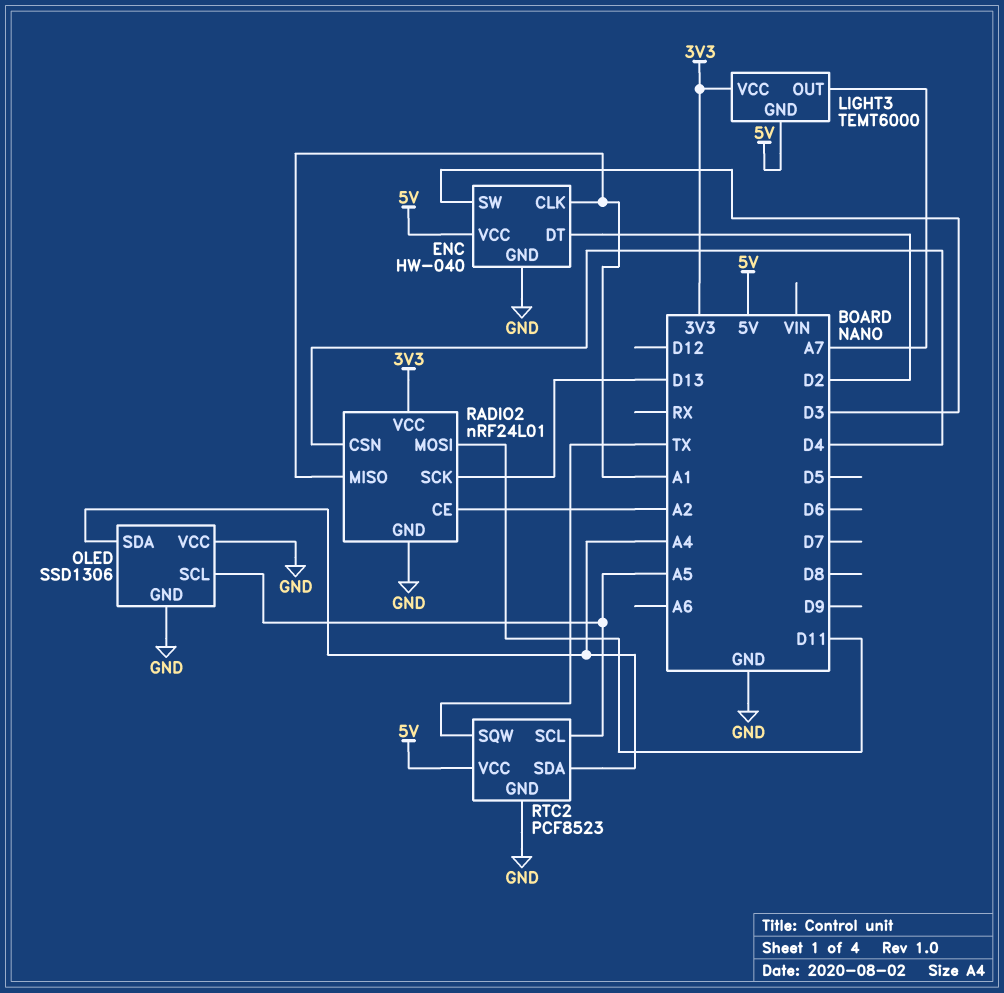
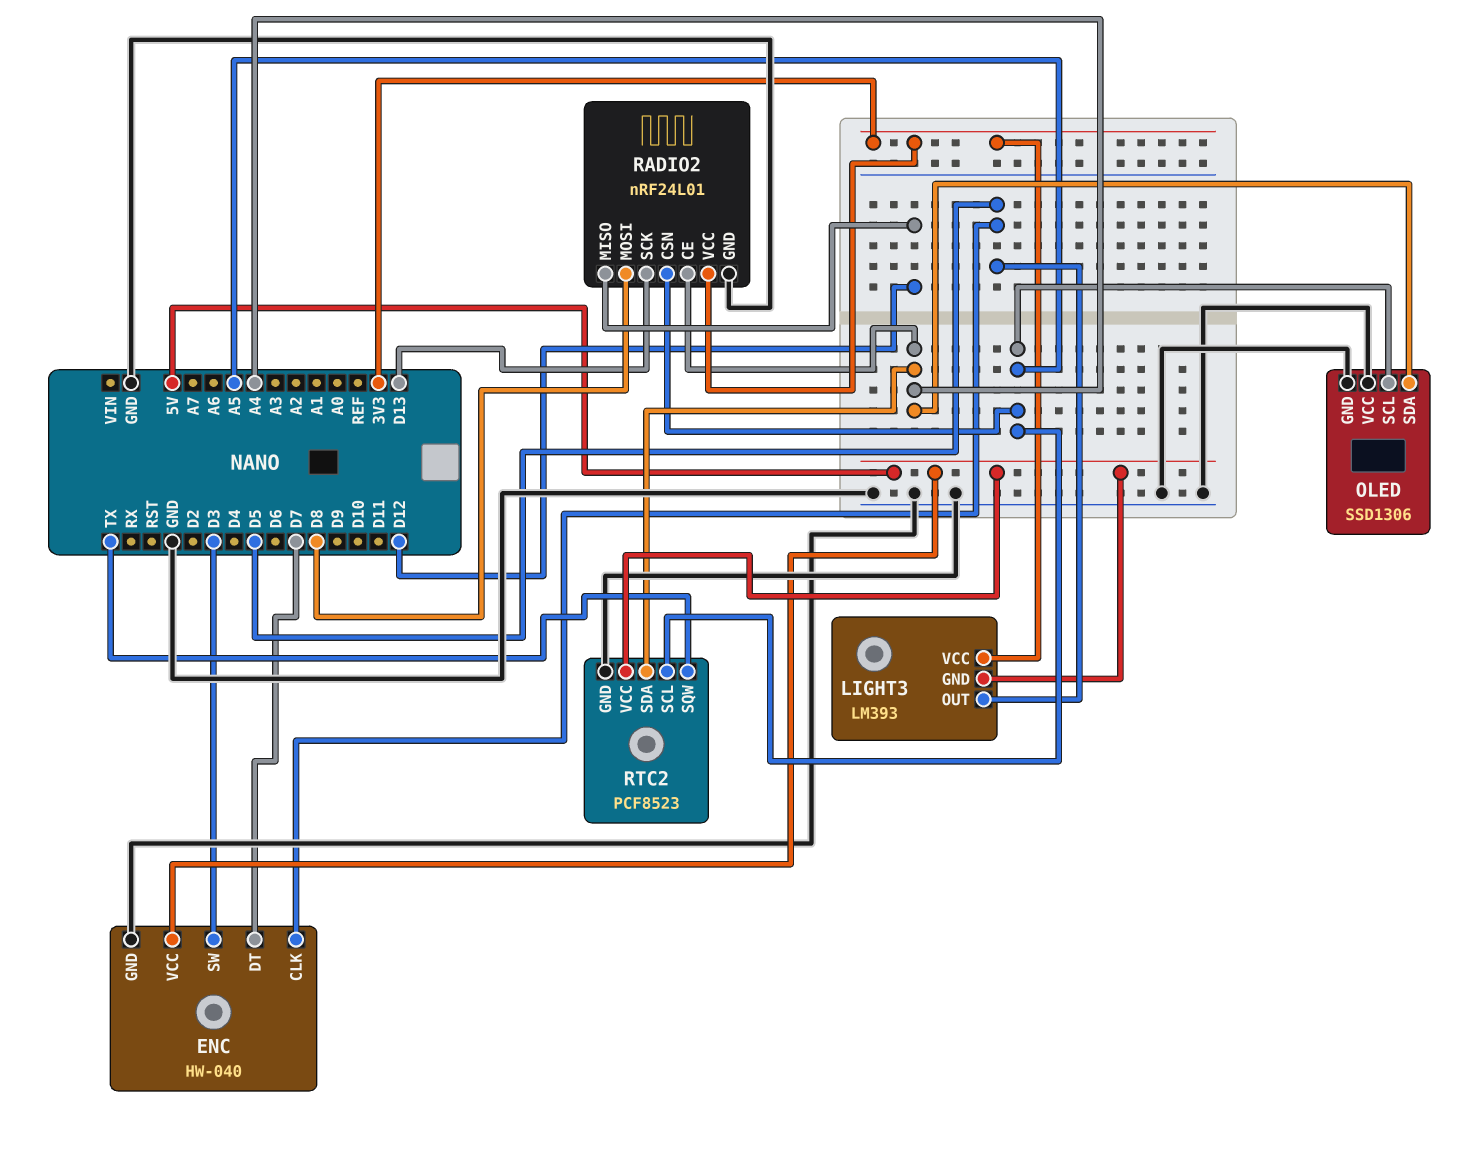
ENC pin CLK: A1 -> D5
ENC pin DT: D2 -> D7
LIGHT3: TEMT6000 -> LM393
LIGHT3 pin OUT: A7 -> D5
RADIO2 pin CE: A2 -> A4
RADIO2 pin CSN: D4 -> A5
RADIO2 pin MISO: A1 -> D12
RADIO2 pin MOSI: D11 -> D8

